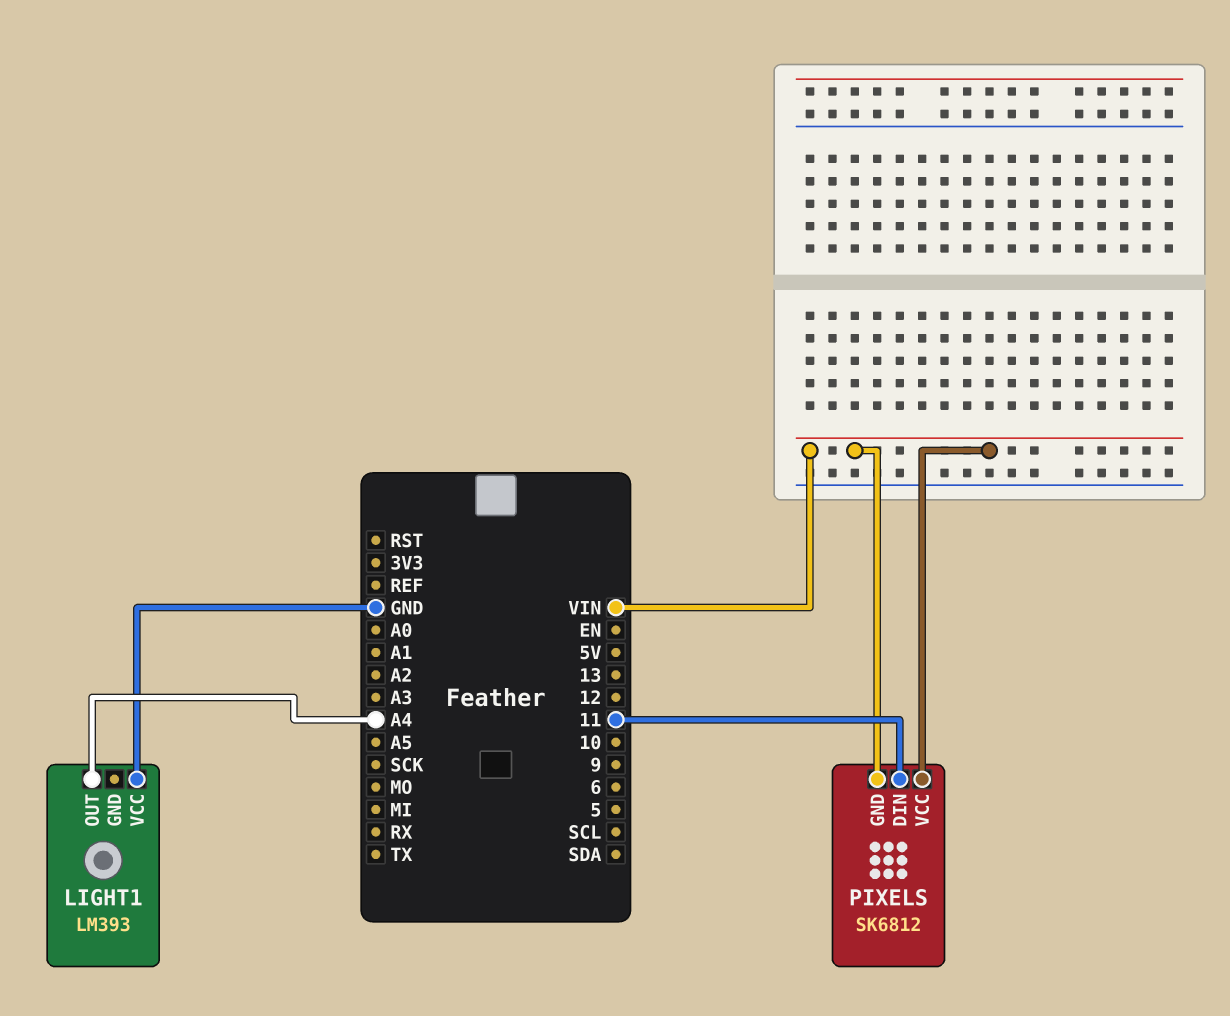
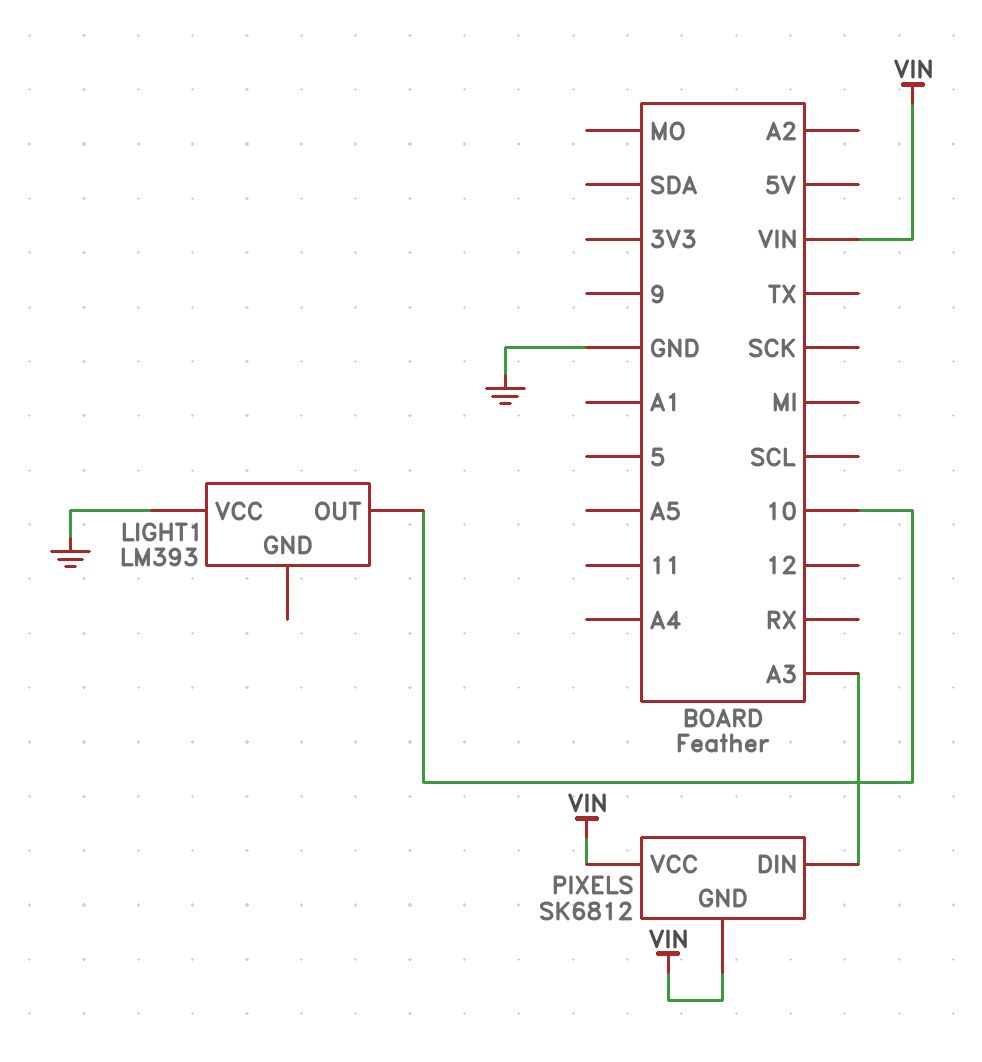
LIGHT1 pin OUT: A4 -> 10
PIXELS pin DIN: 11 -> A3

